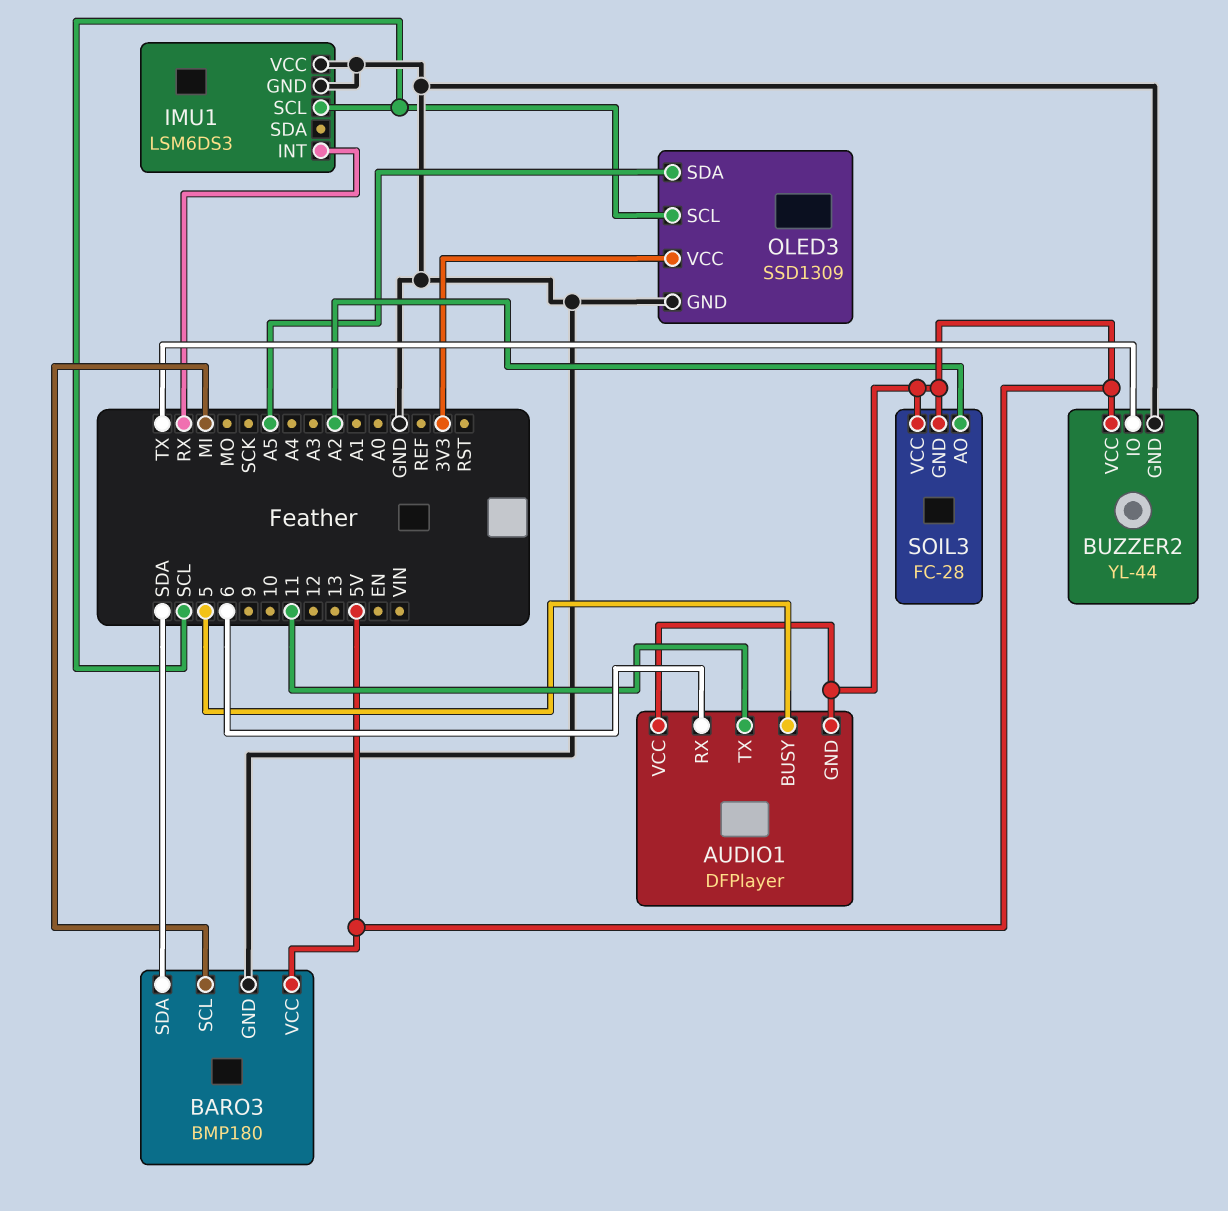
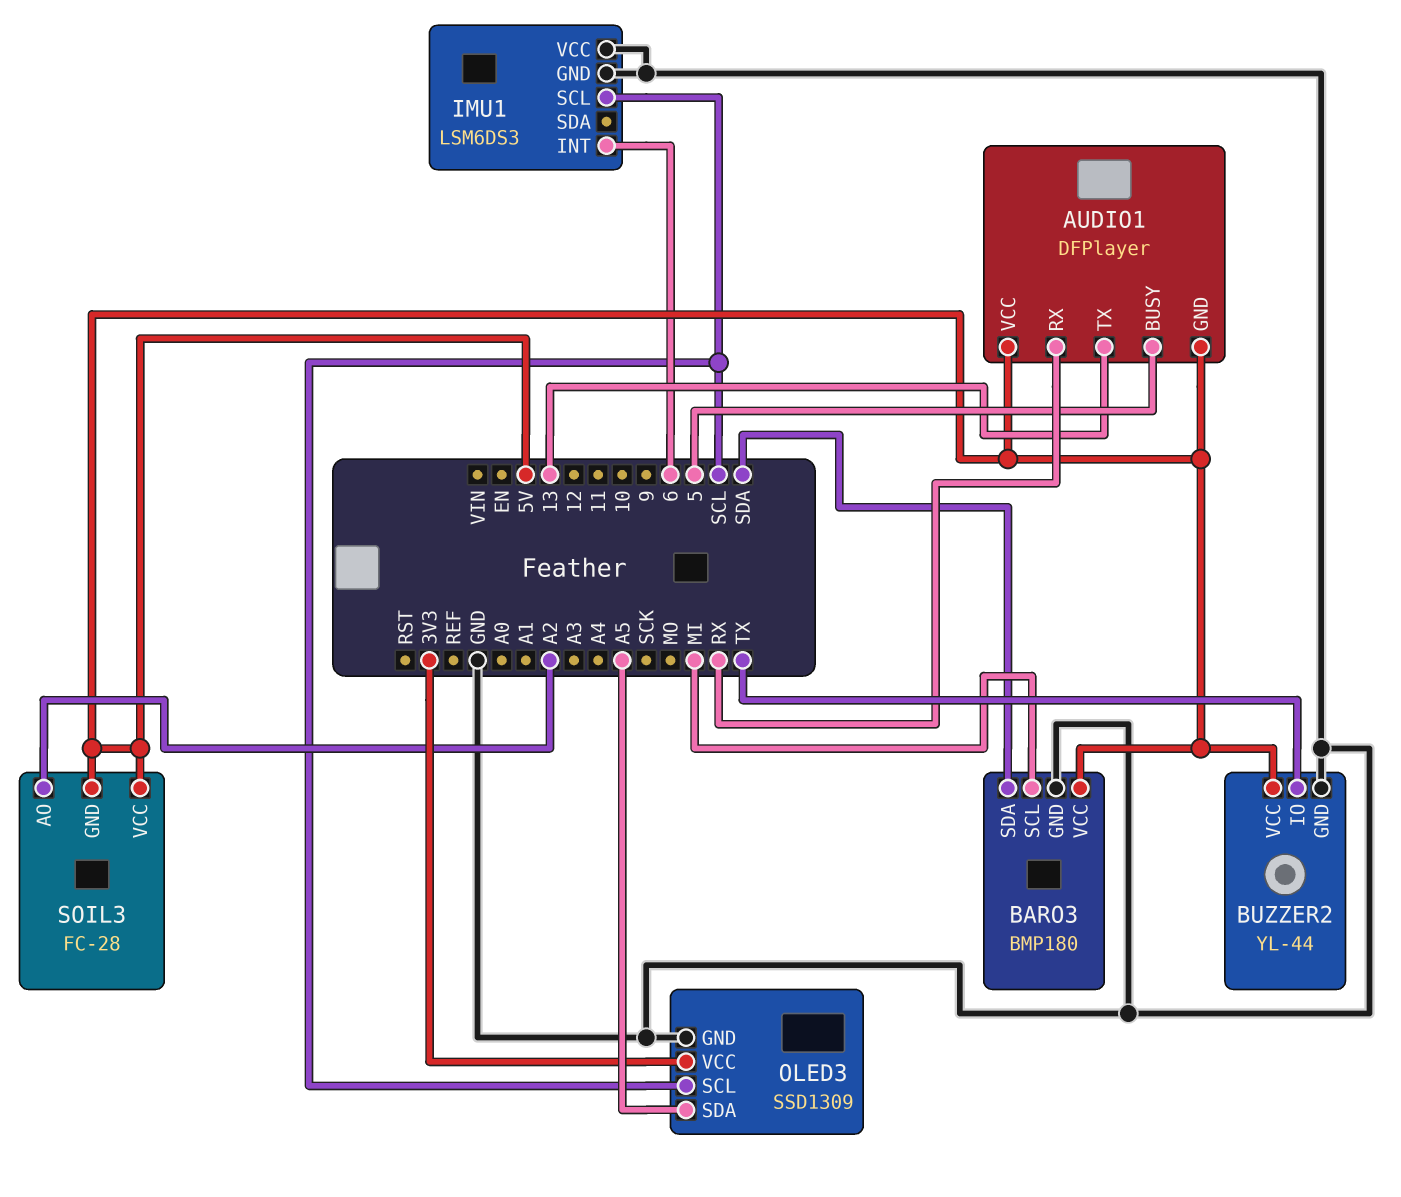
AUDIO1 pin RX: 6 -> RX
AUDIO1 pin TX: 11 -> 13
IMU1 pin INT: RX -> 6

